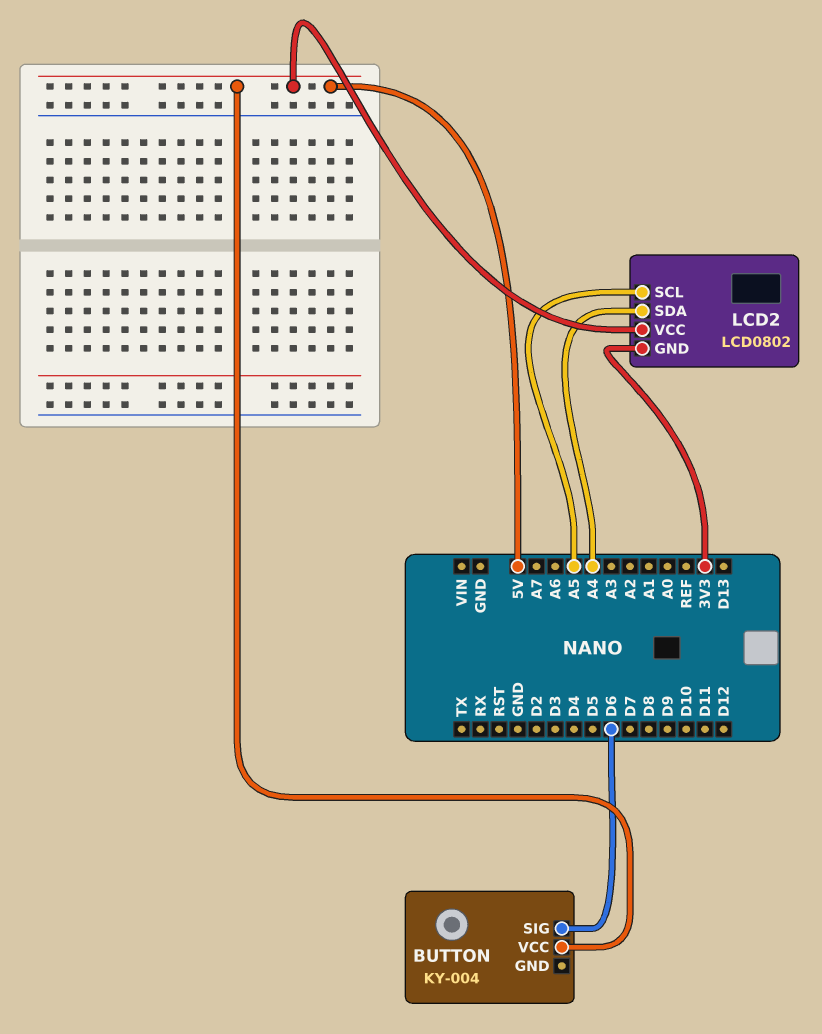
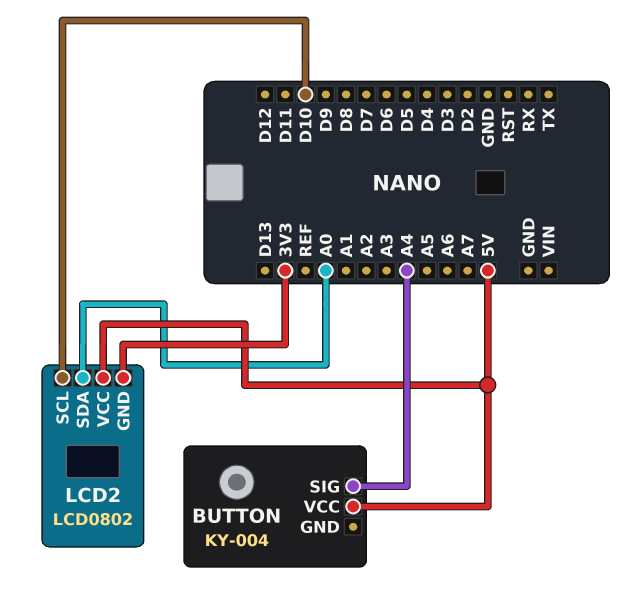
BUTTON pin SIG: D6 -> A4
LCD2 pin SCL: A5 -> D10
LCD2 pin SDA: A4 -> A0

